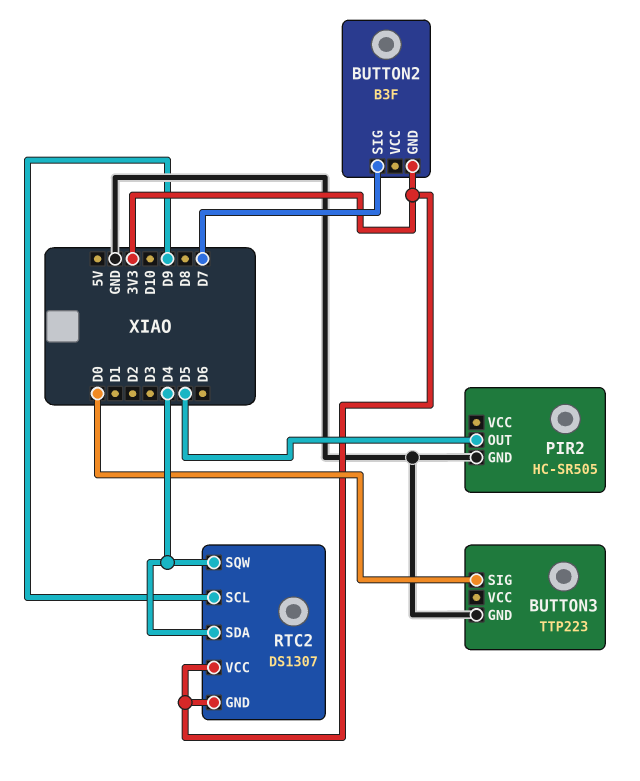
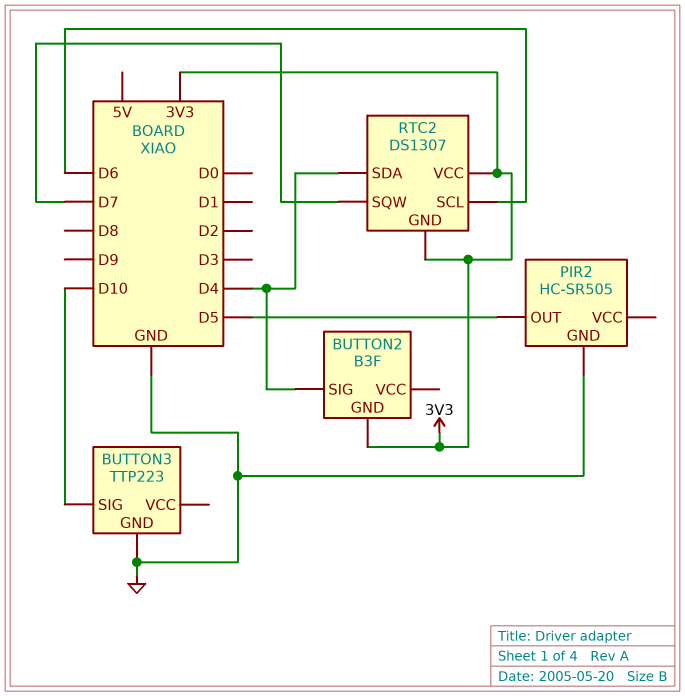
BUTTON2 pin SIG: D7 -> D4
BUTTON3 pin SIG: D0 -> D10
RTC2 pin SCL: D9 -> D6
RTC2 pin SQW: D4 -> D7

